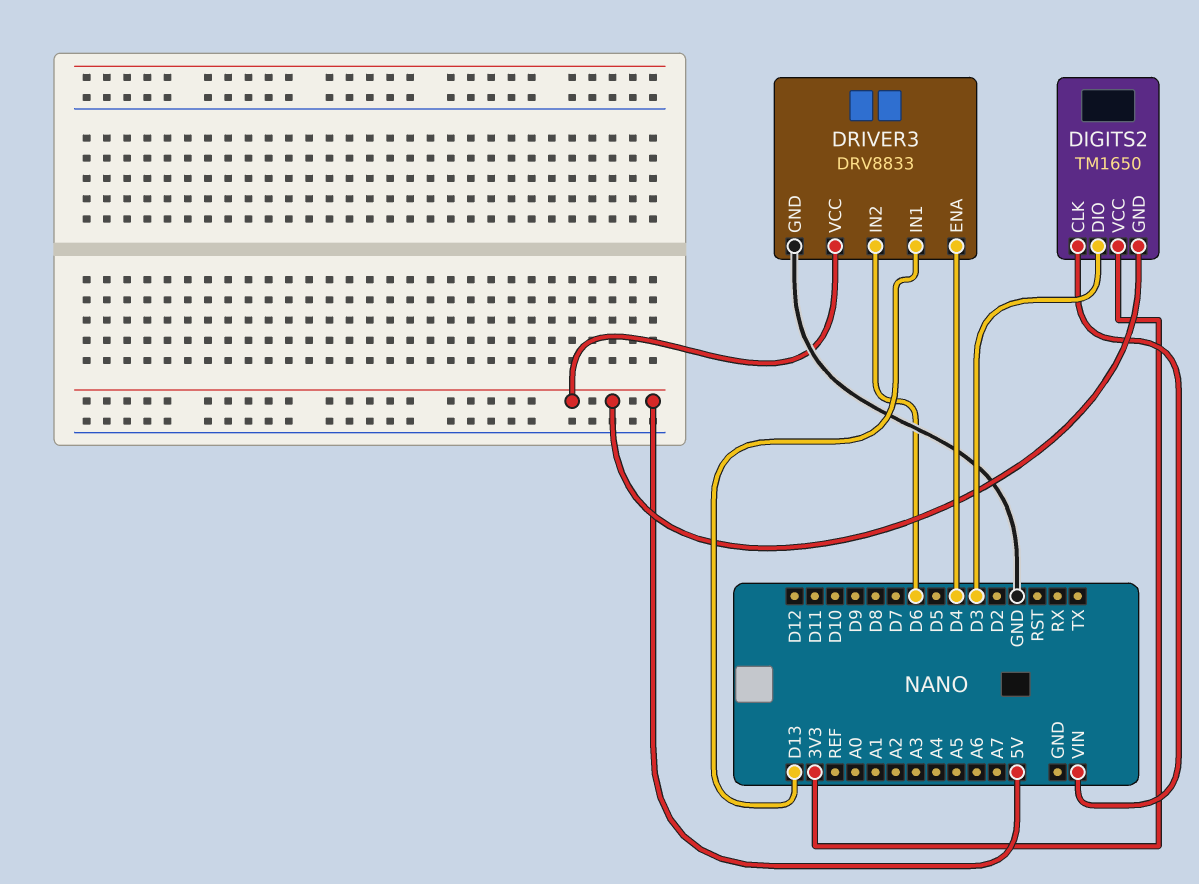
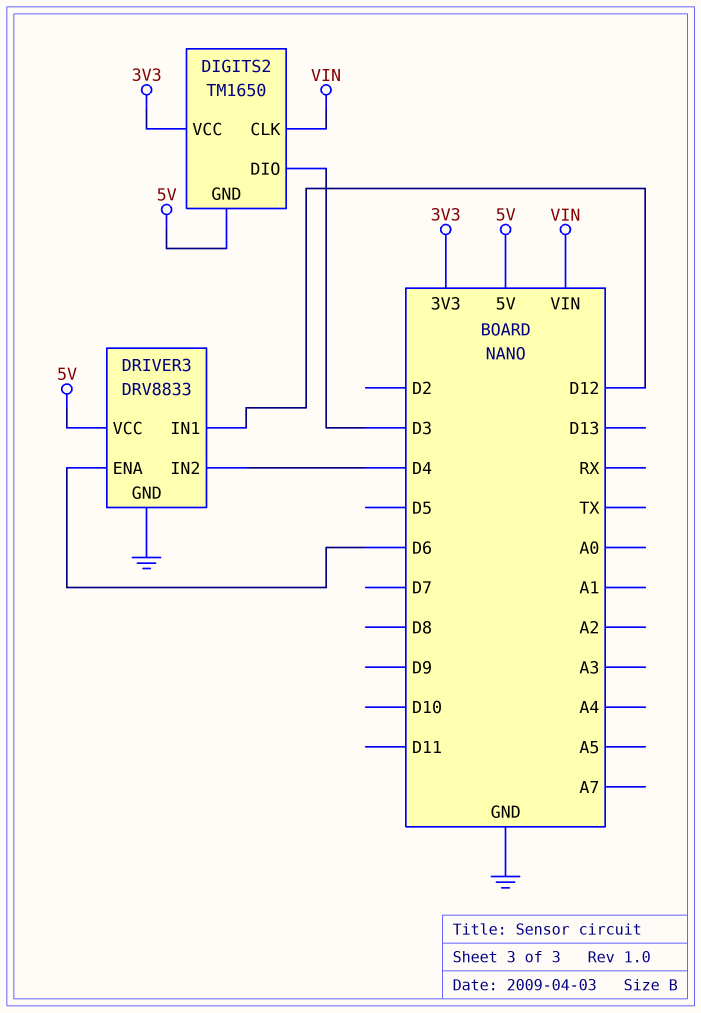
DRIVER3 pin ENA: D4 -> D6
DRIVER3 pin IN1: D13 -> D12
DRIVER3 pin IN2: D6 -> D4

